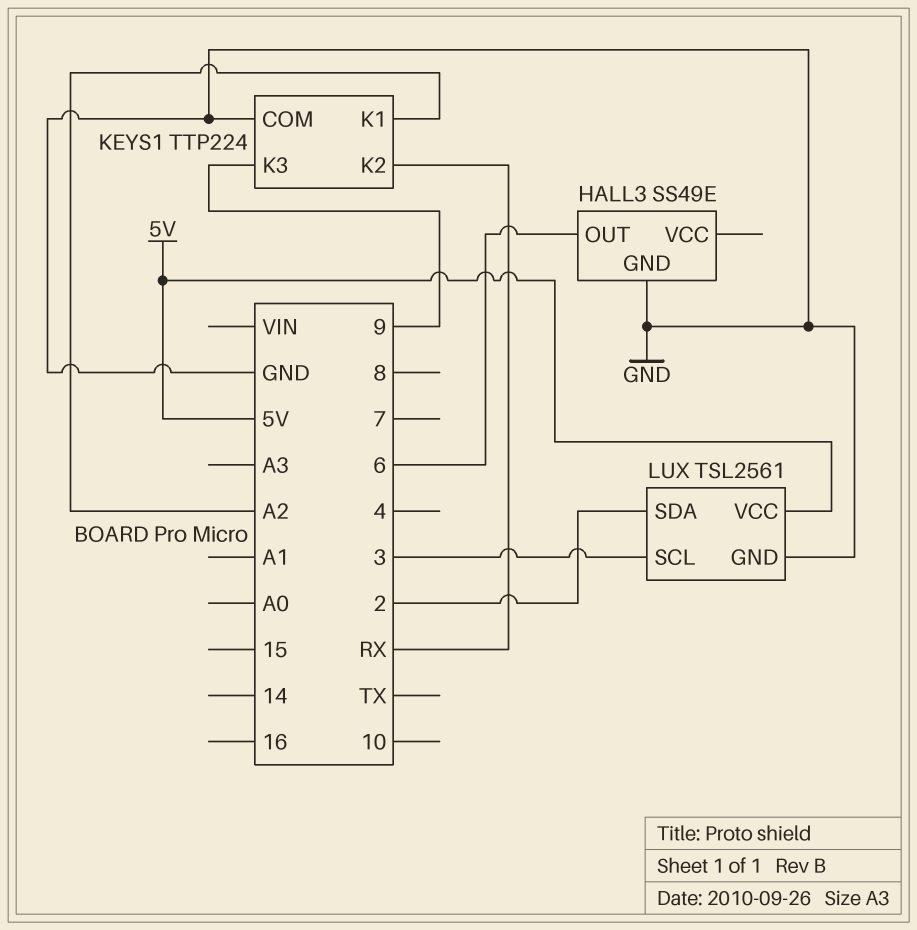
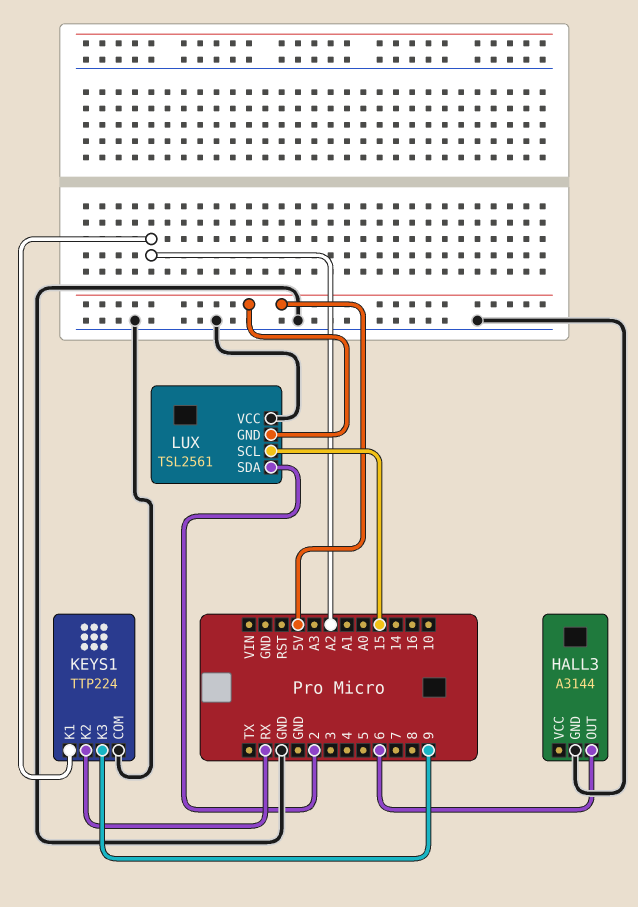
HALL3: SS49E -> A3144
LUX pin GND: GND -> 5V
LUX pin SCL: 3 -> 15
LUX pin VCC: 5V -> GND

